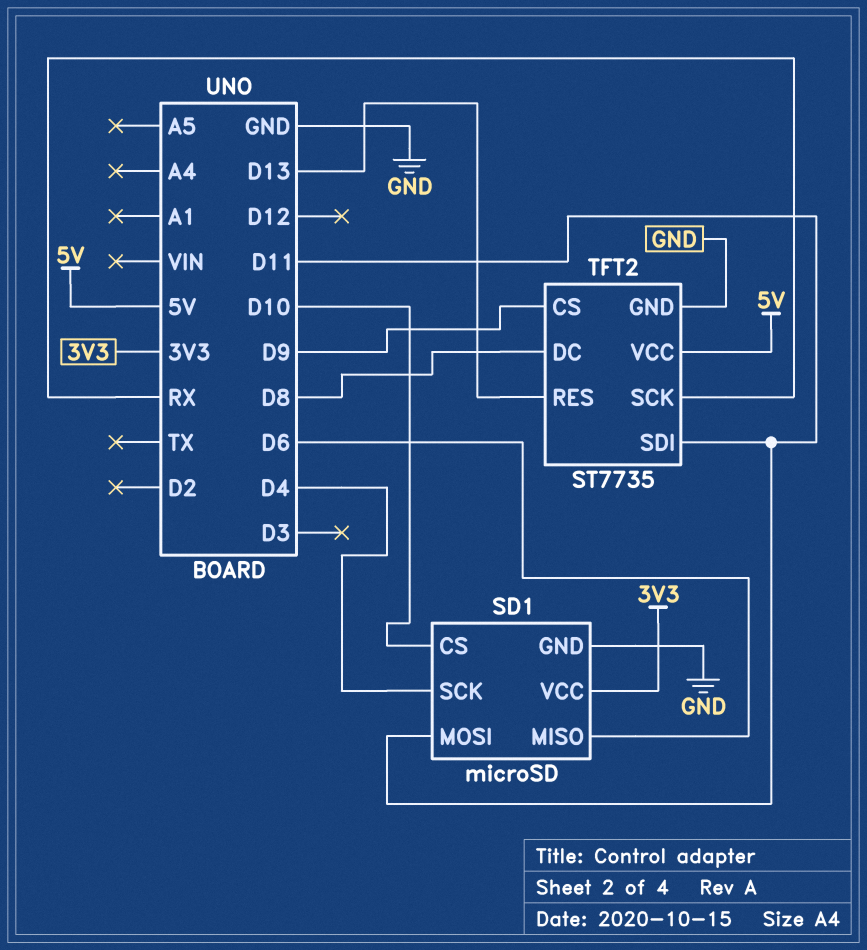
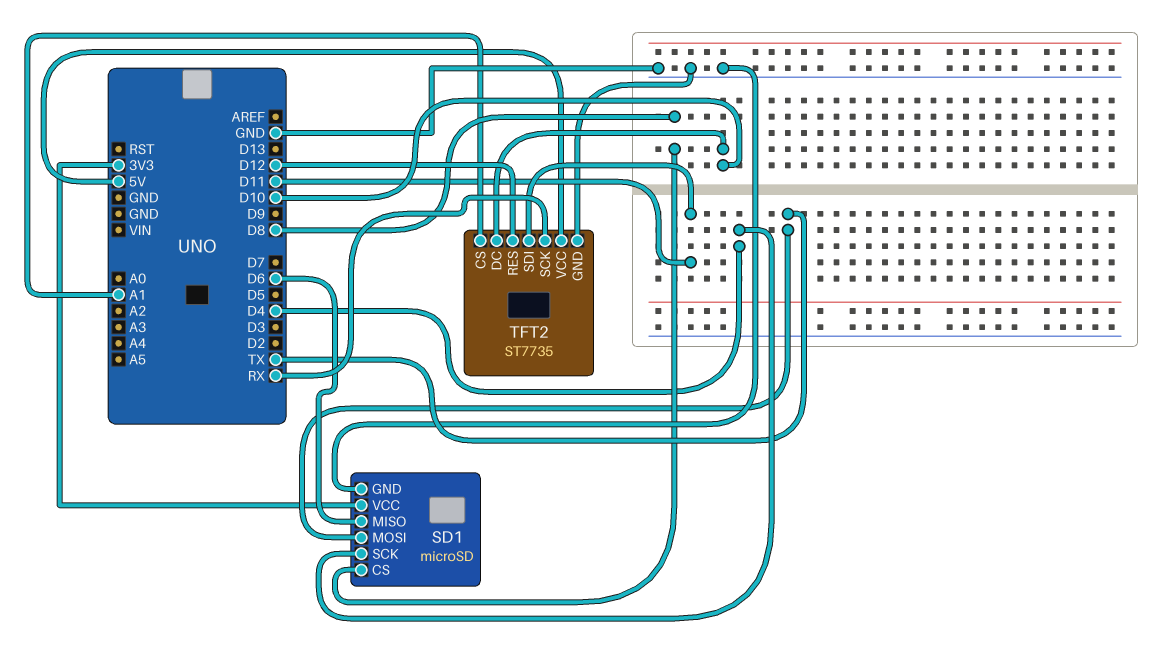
SD1 pin CS: D10 -> D8
SD1 pin MOSI: D11 -> TX
TFT2 pin CS: D9 -> A1
TFT2 pin DC: D8 -> D10
TFT2 pin RES: D13 -> D12

